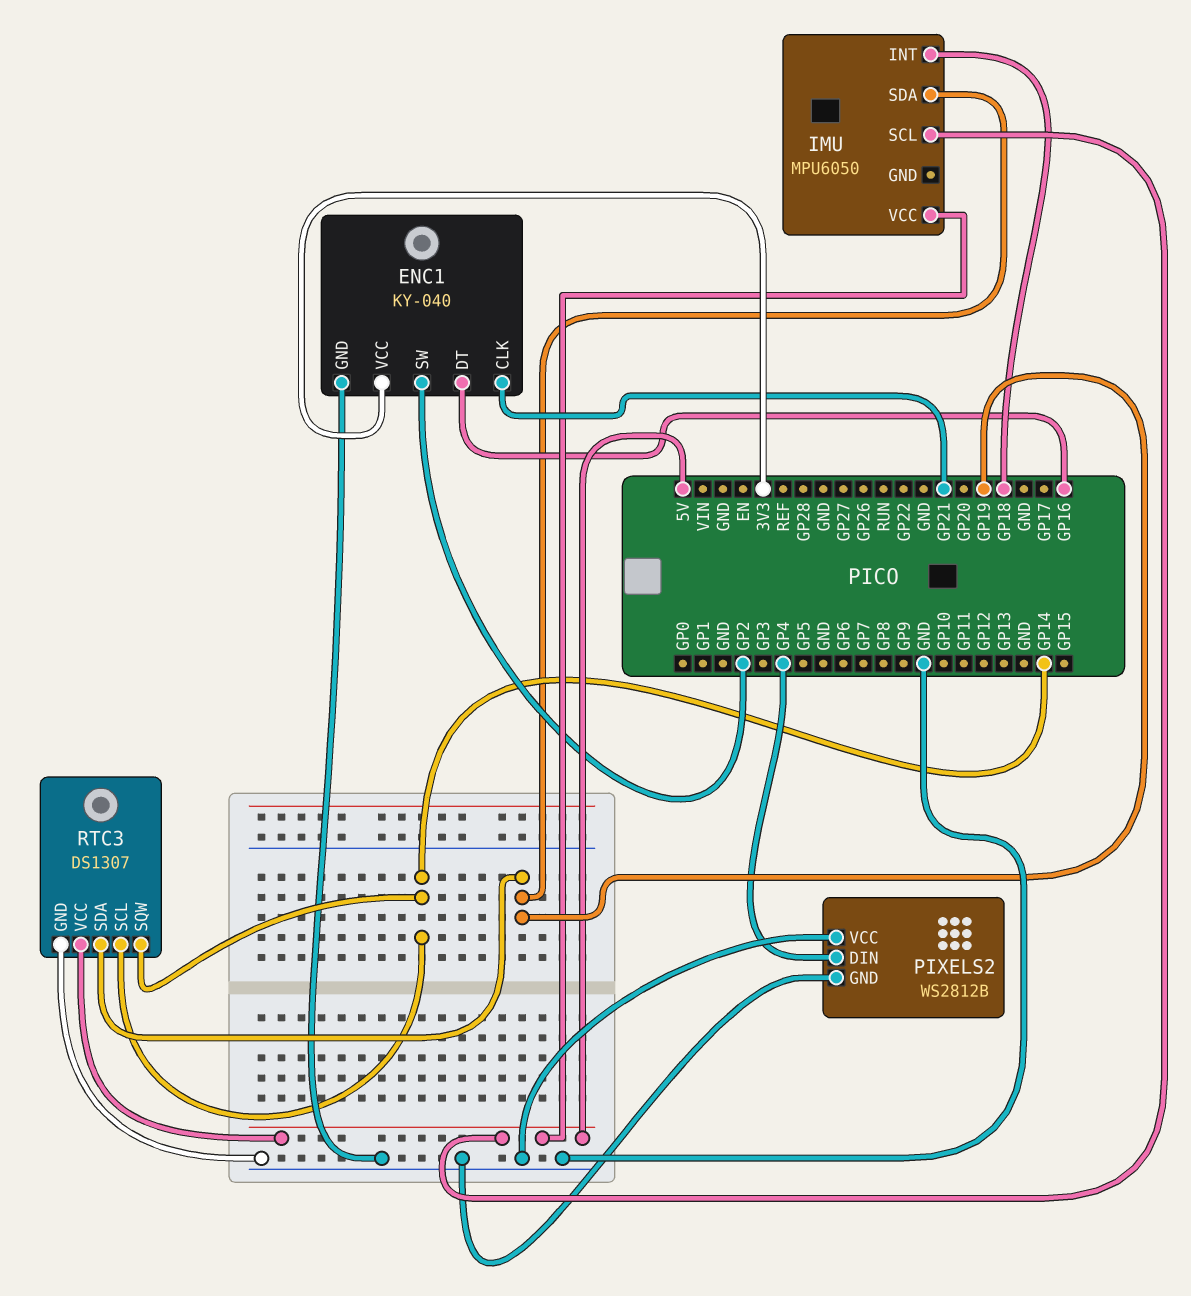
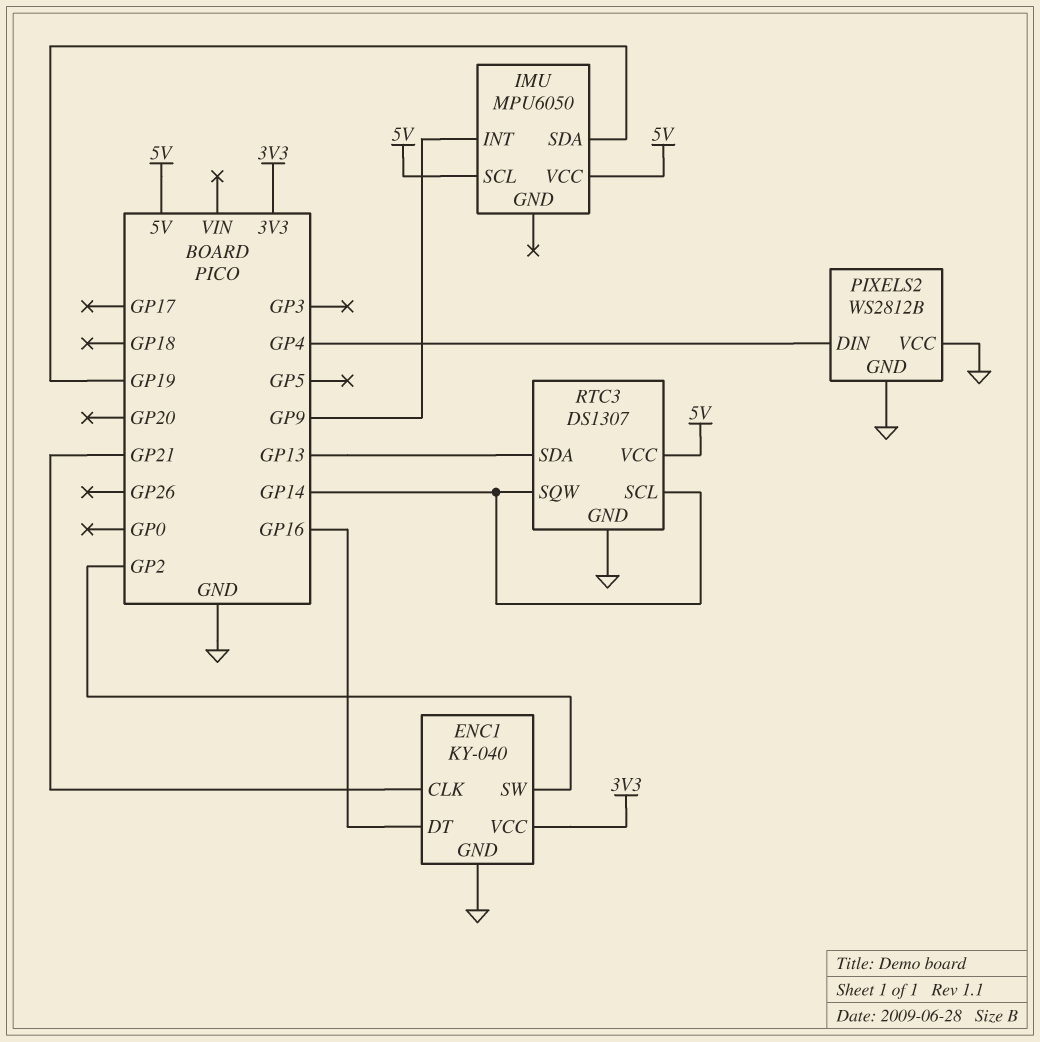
IMU pin INT: GP18 -> GP9
RTC3 pin SDA: GP19 -> GP13

